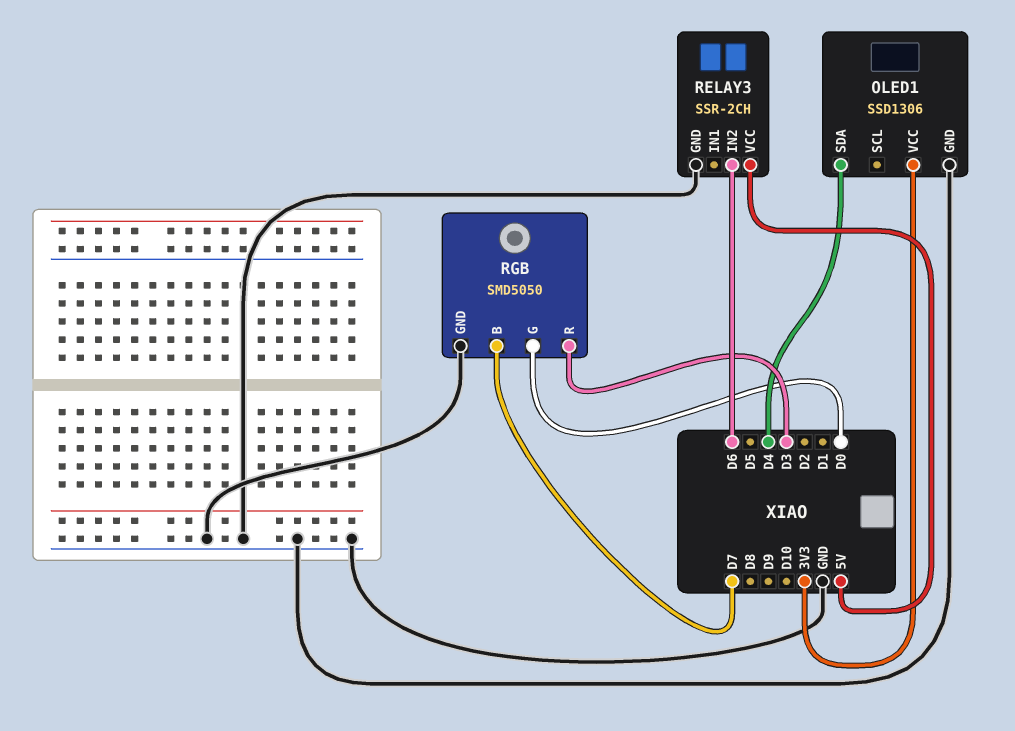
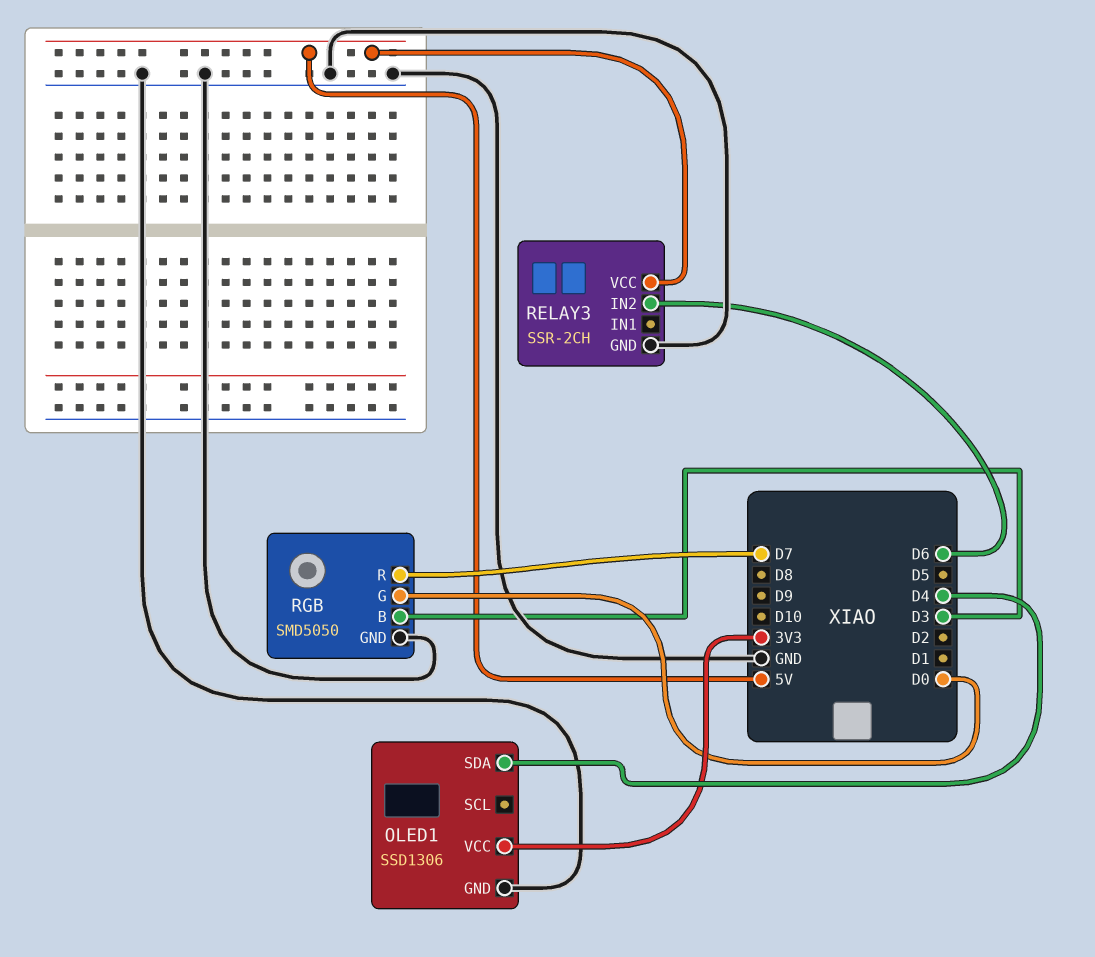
RGB pin B: D7 -> D3
RGB pin R: D3 -> D7

